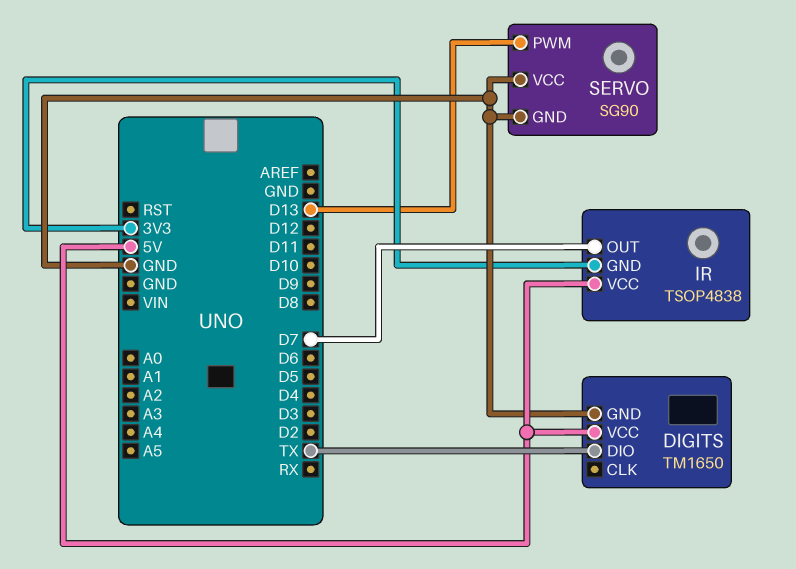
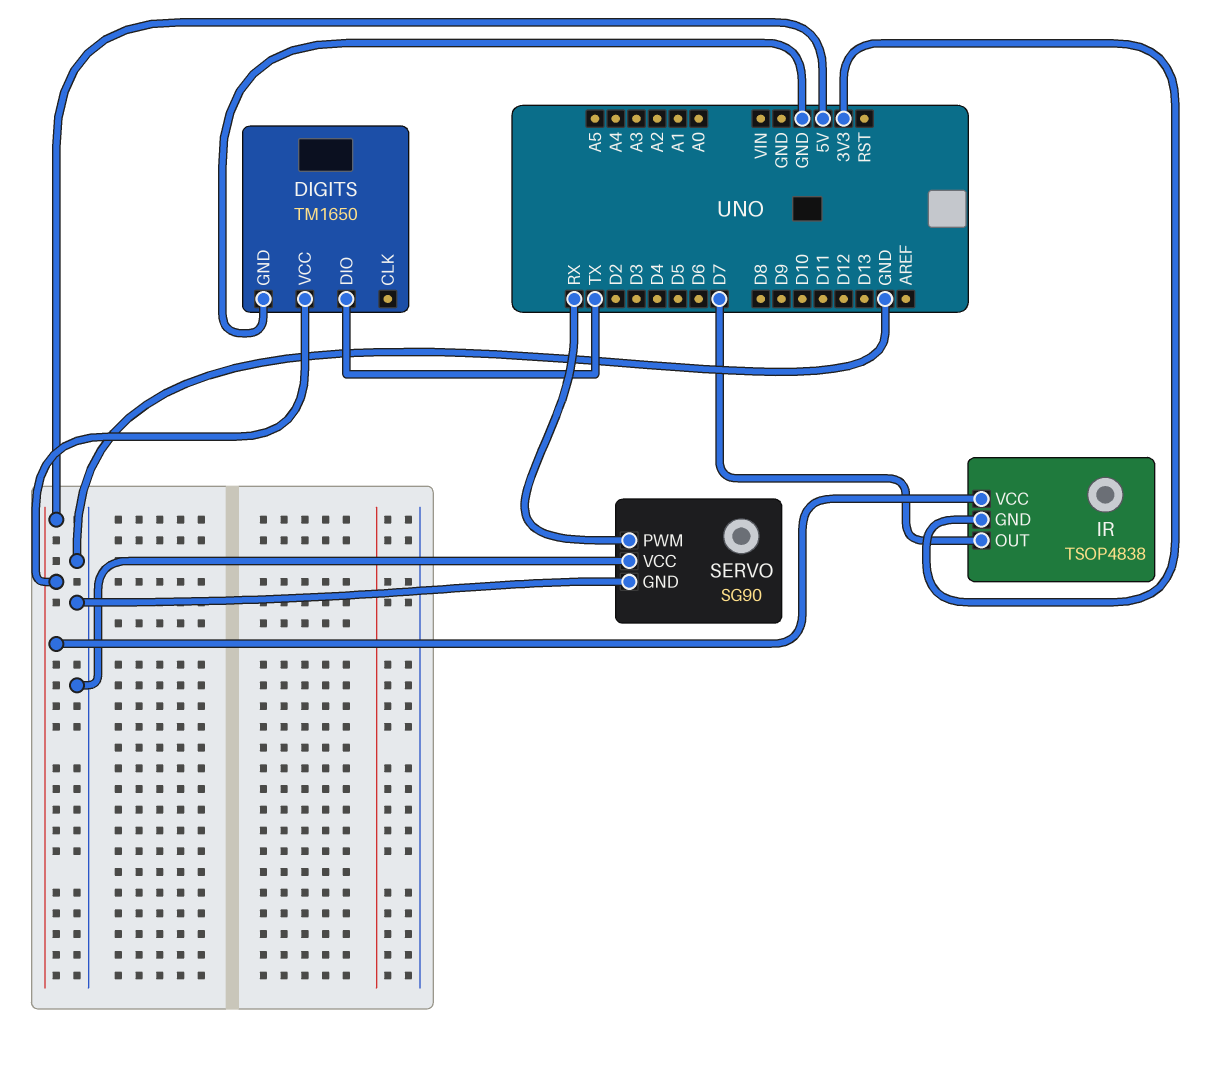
SERVO pin PWM: D13 -> RX

